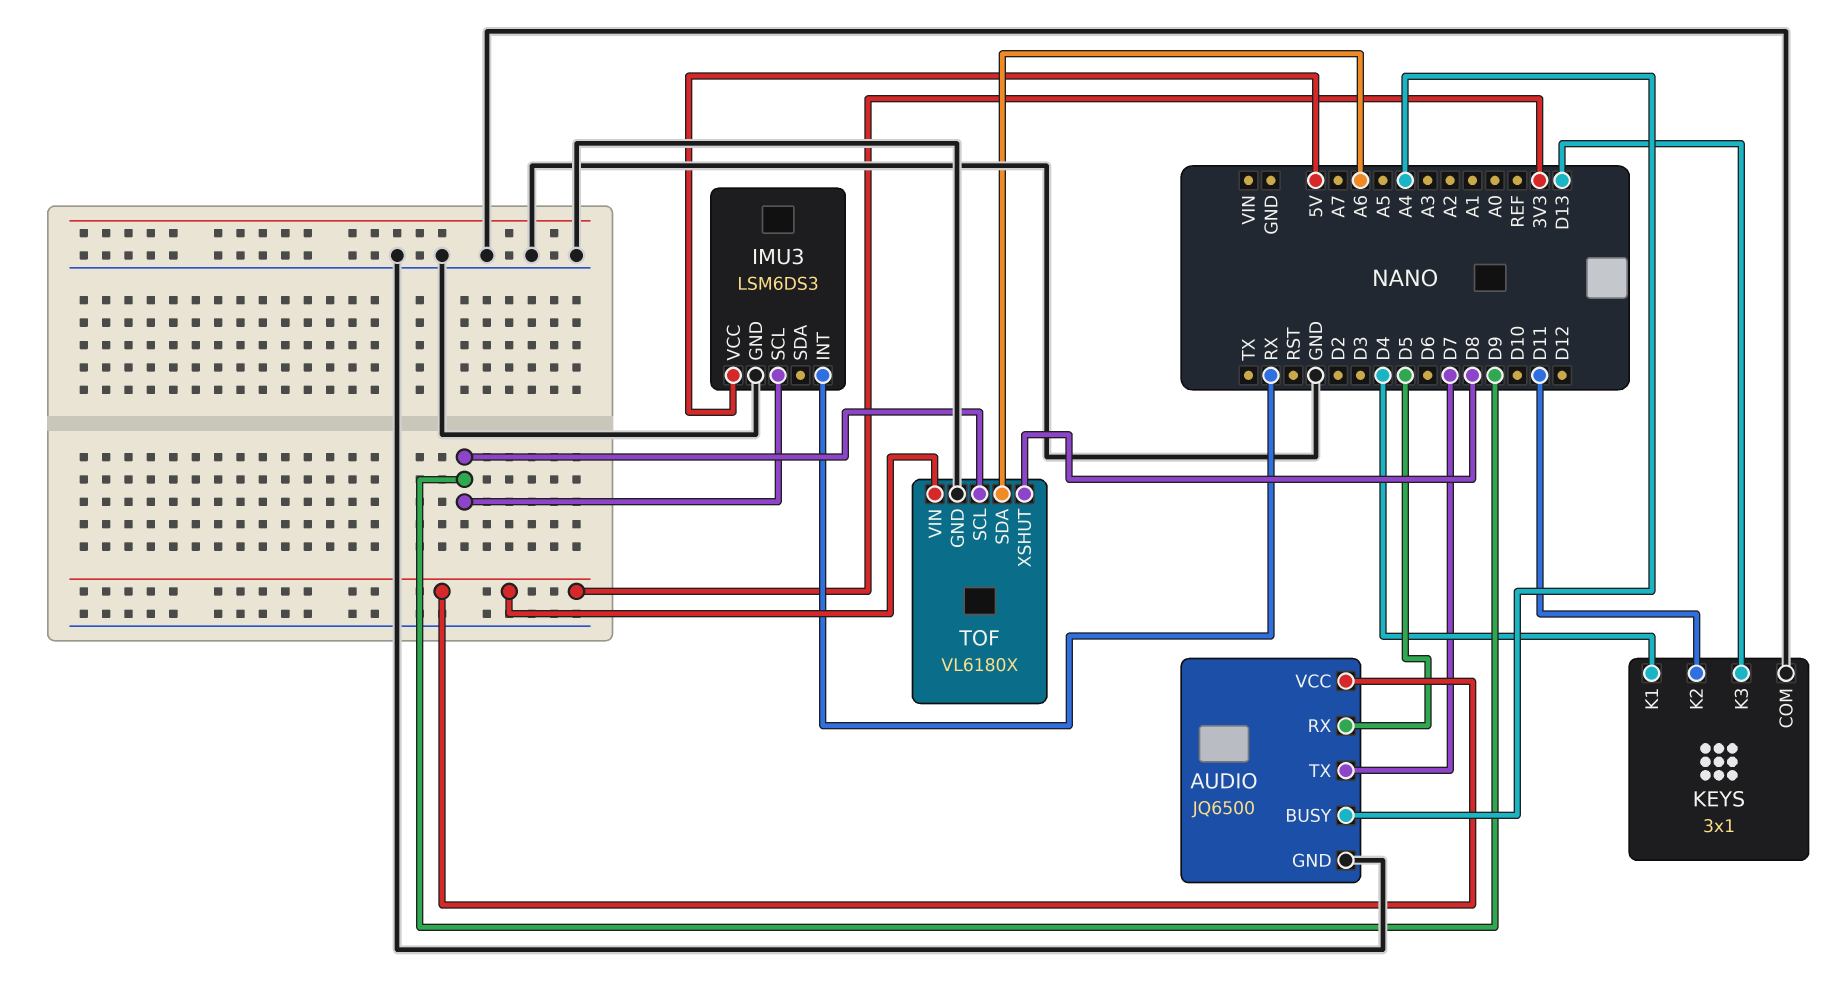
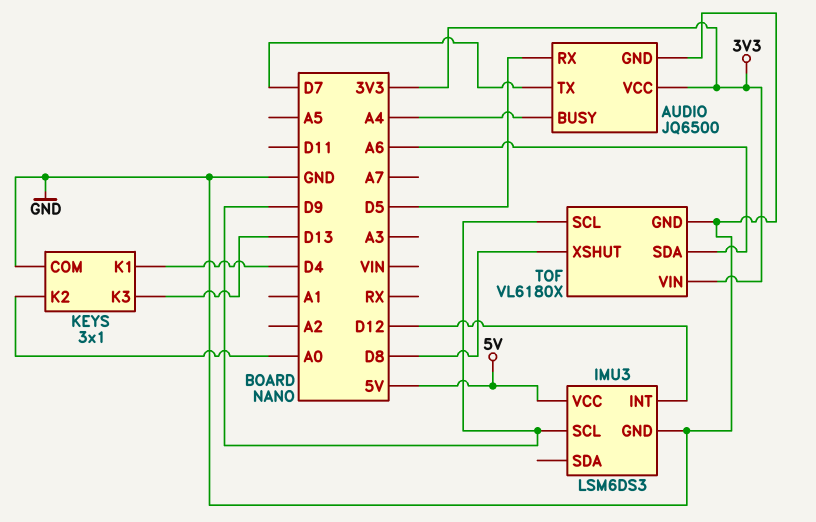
IMU3 pin INT: RX -> D12
KEYS pin K2: D11 -> A0

